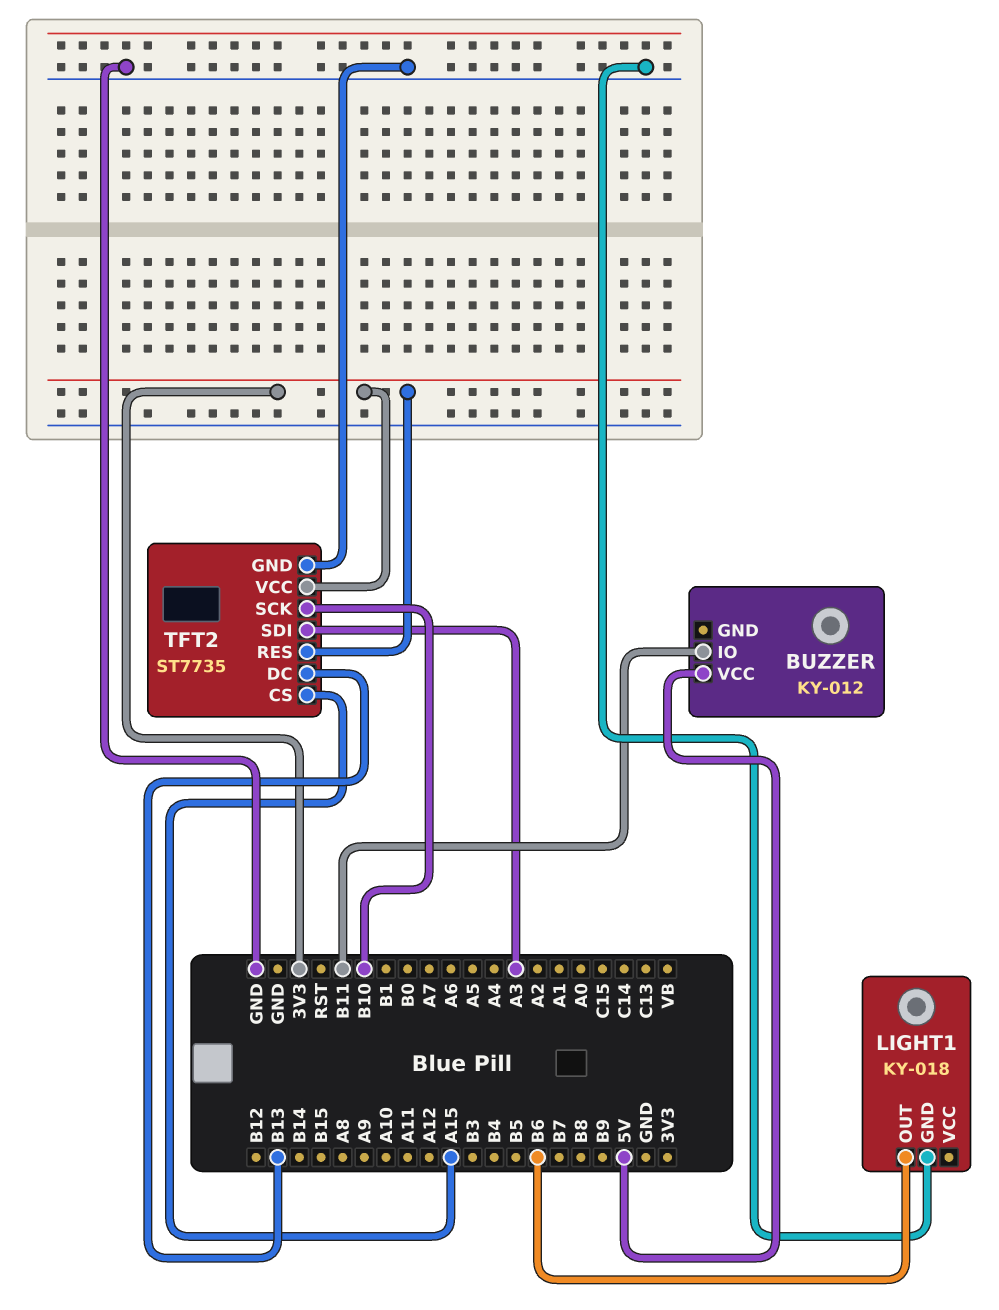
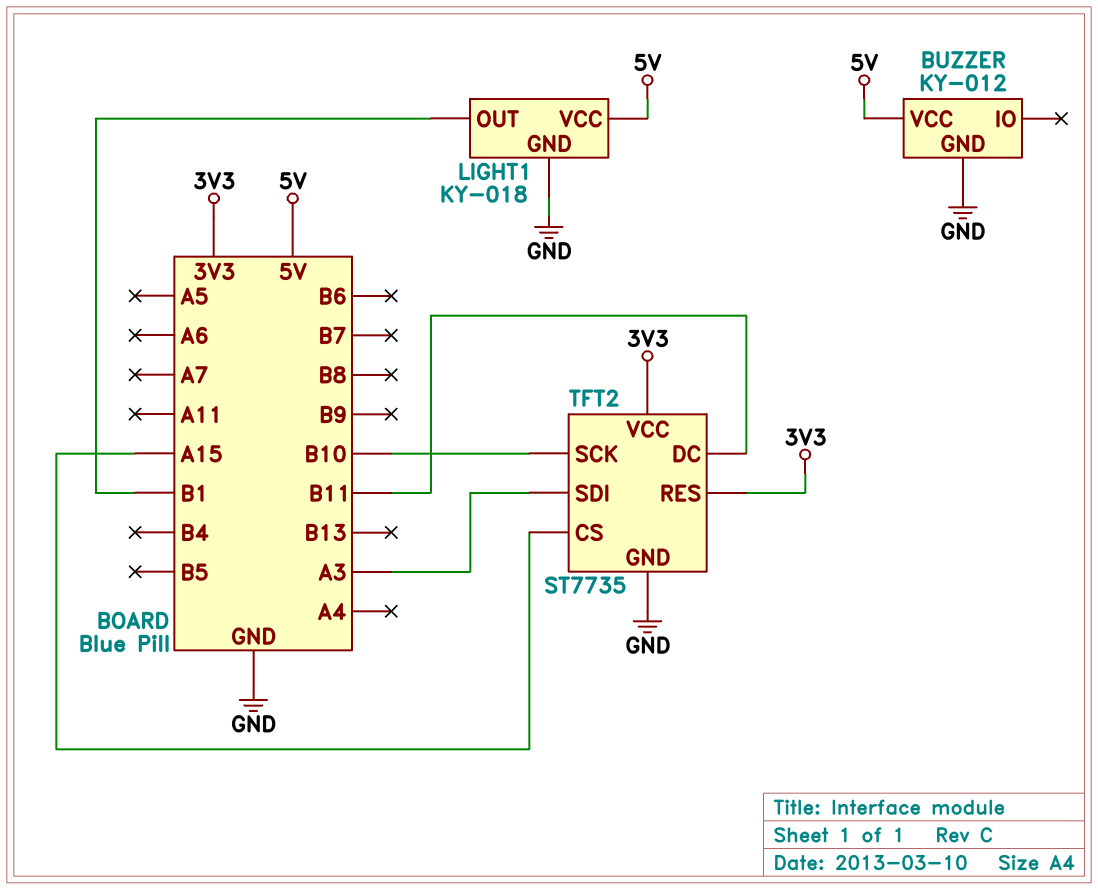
BUZZER pin GND: none -> GND
BUZZER pin IO: B11 -> none
LIGHT1 pin OUT: B6 -> B1
LIGHT1 pin VCC: none -> 5V
TFT2 pin DC: B13 -> B11

